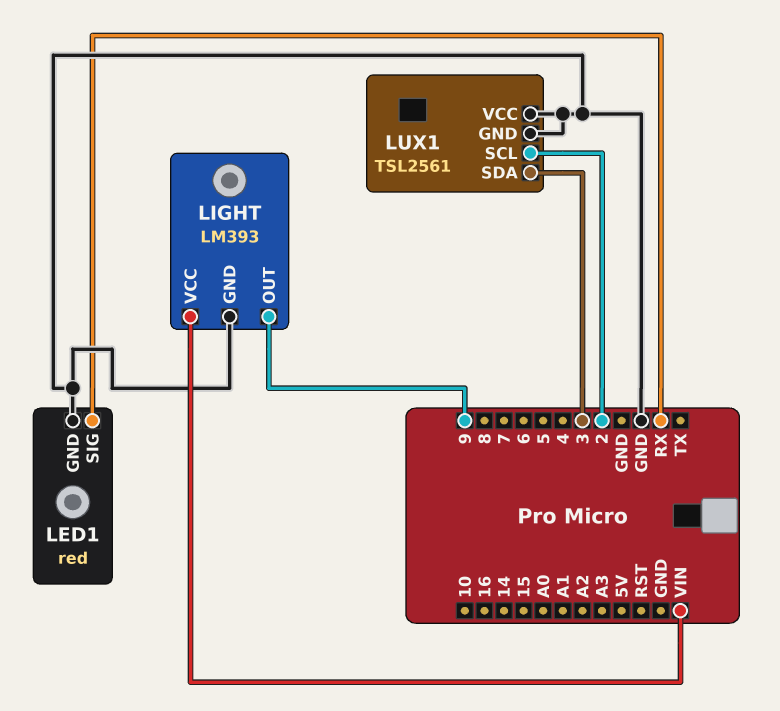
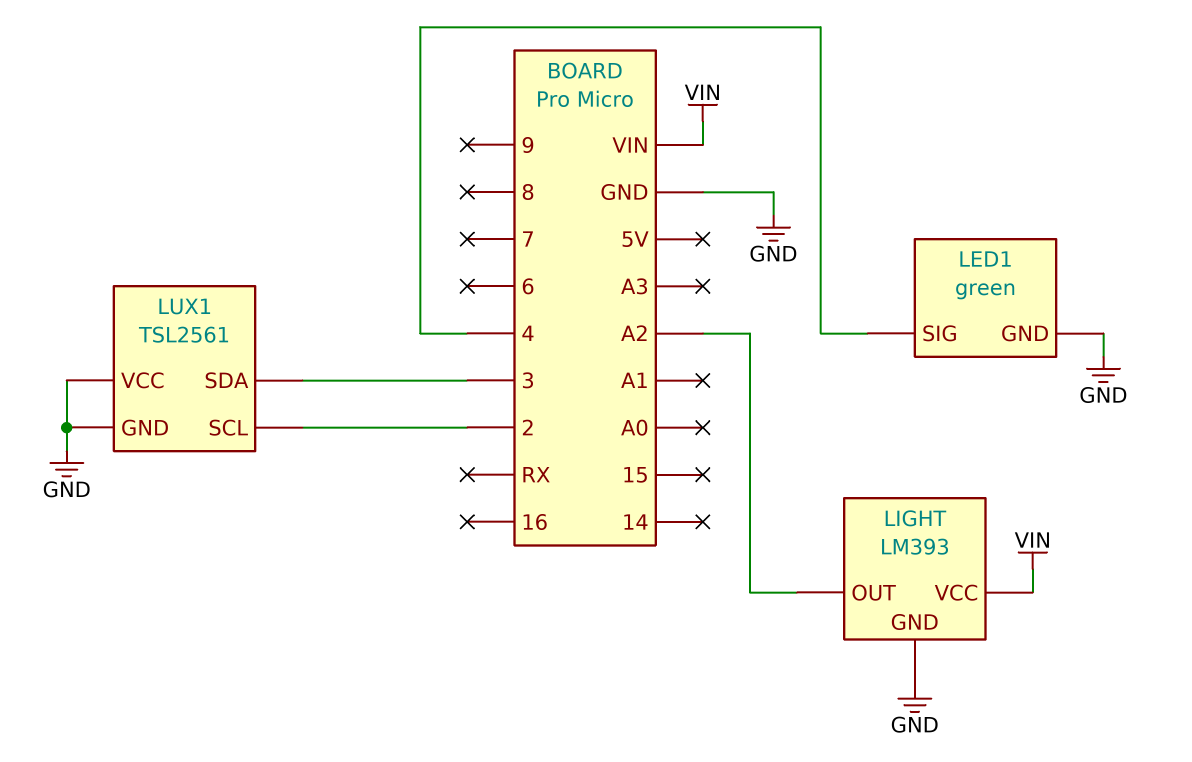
LED1: red -> green
LED1 pin SIG: RX -> 4
LIGHT pin OUT: 9 -> A2

